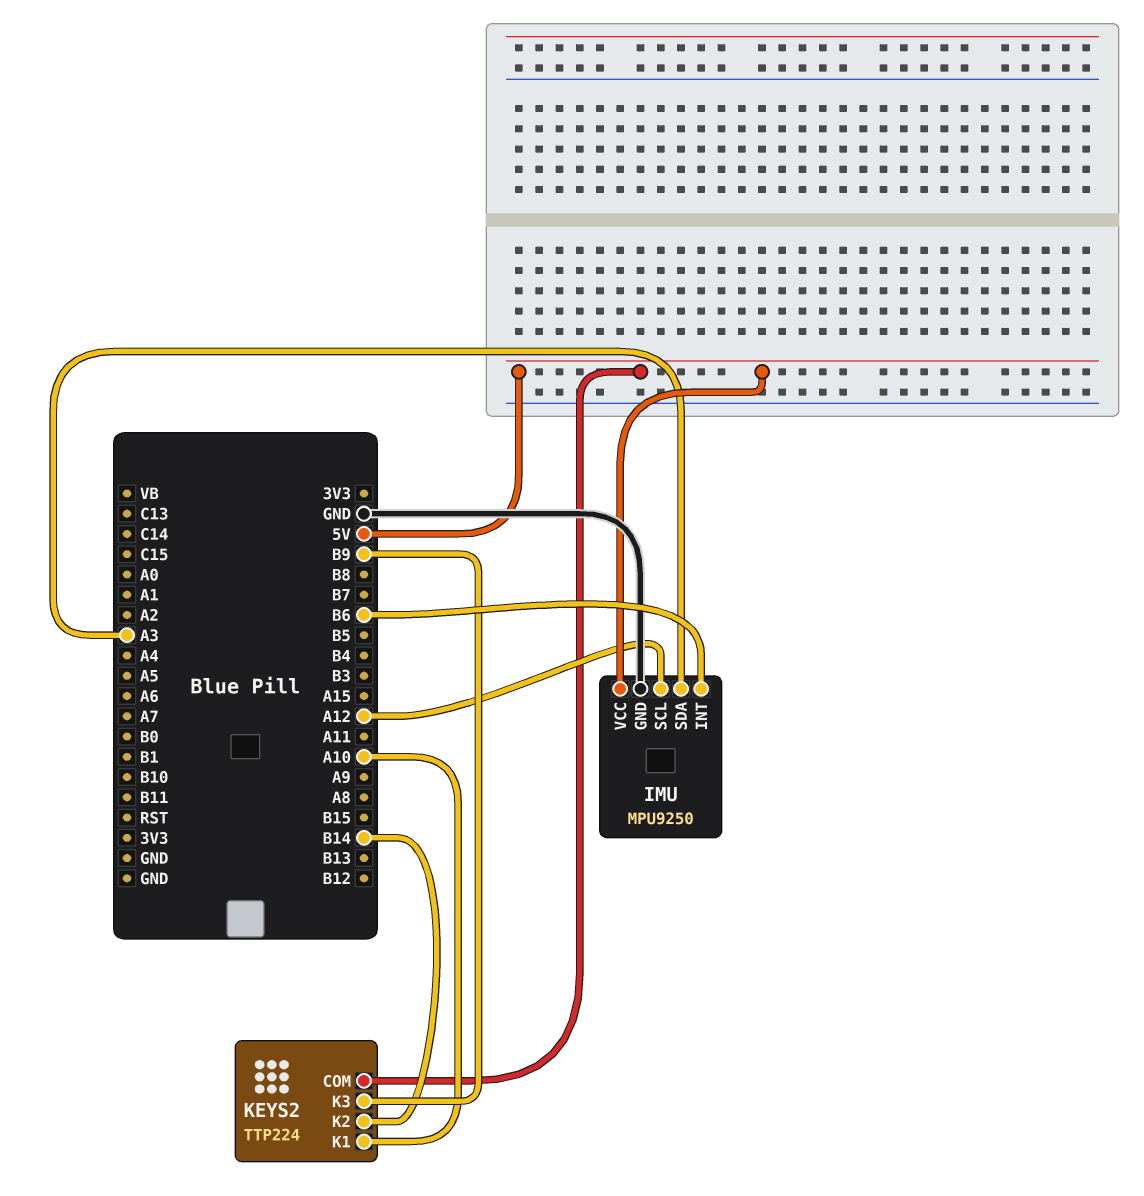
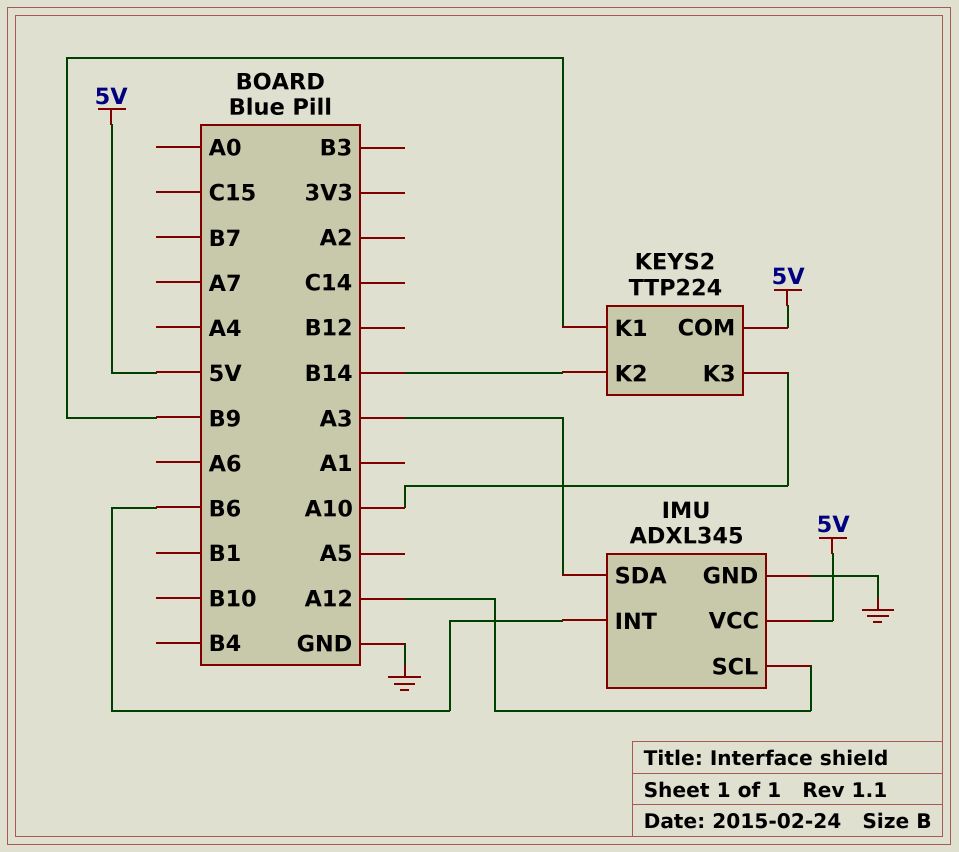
IMU: MPU9250 -> ADXL345
KEYS2 pin K1: A10 -> B9
KEYS2 pin K3: B9 -> A10

